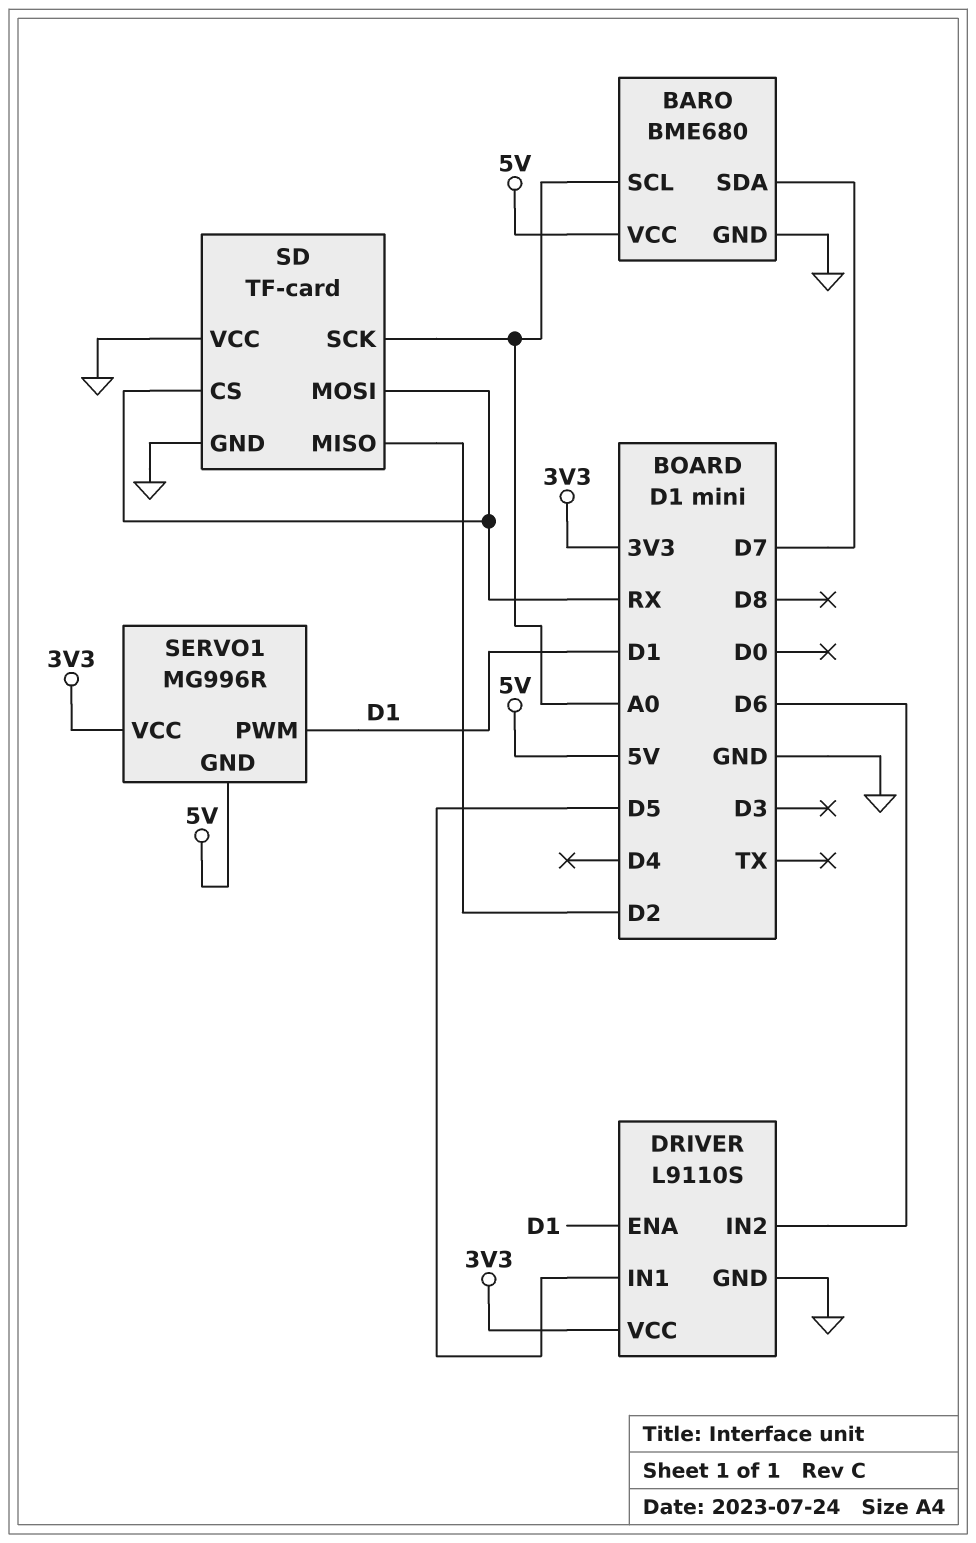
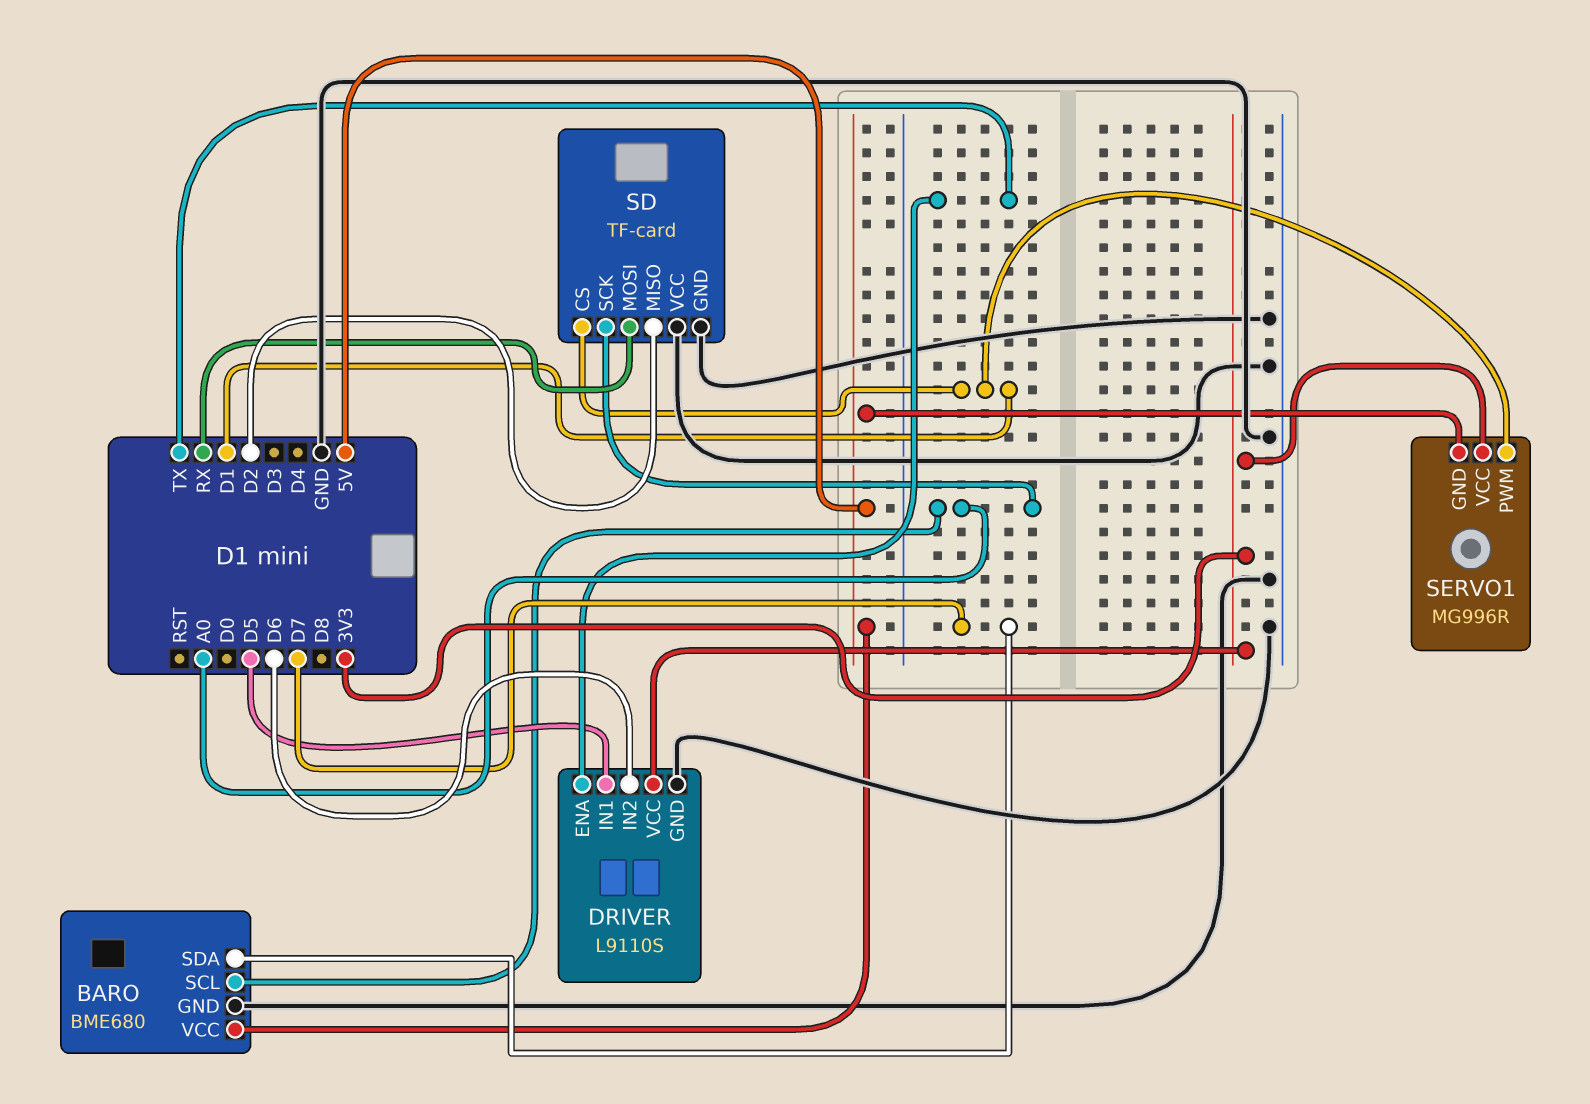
DRIVER pin ENA: D1 -> TX
SD pin CS: RX -> D1

